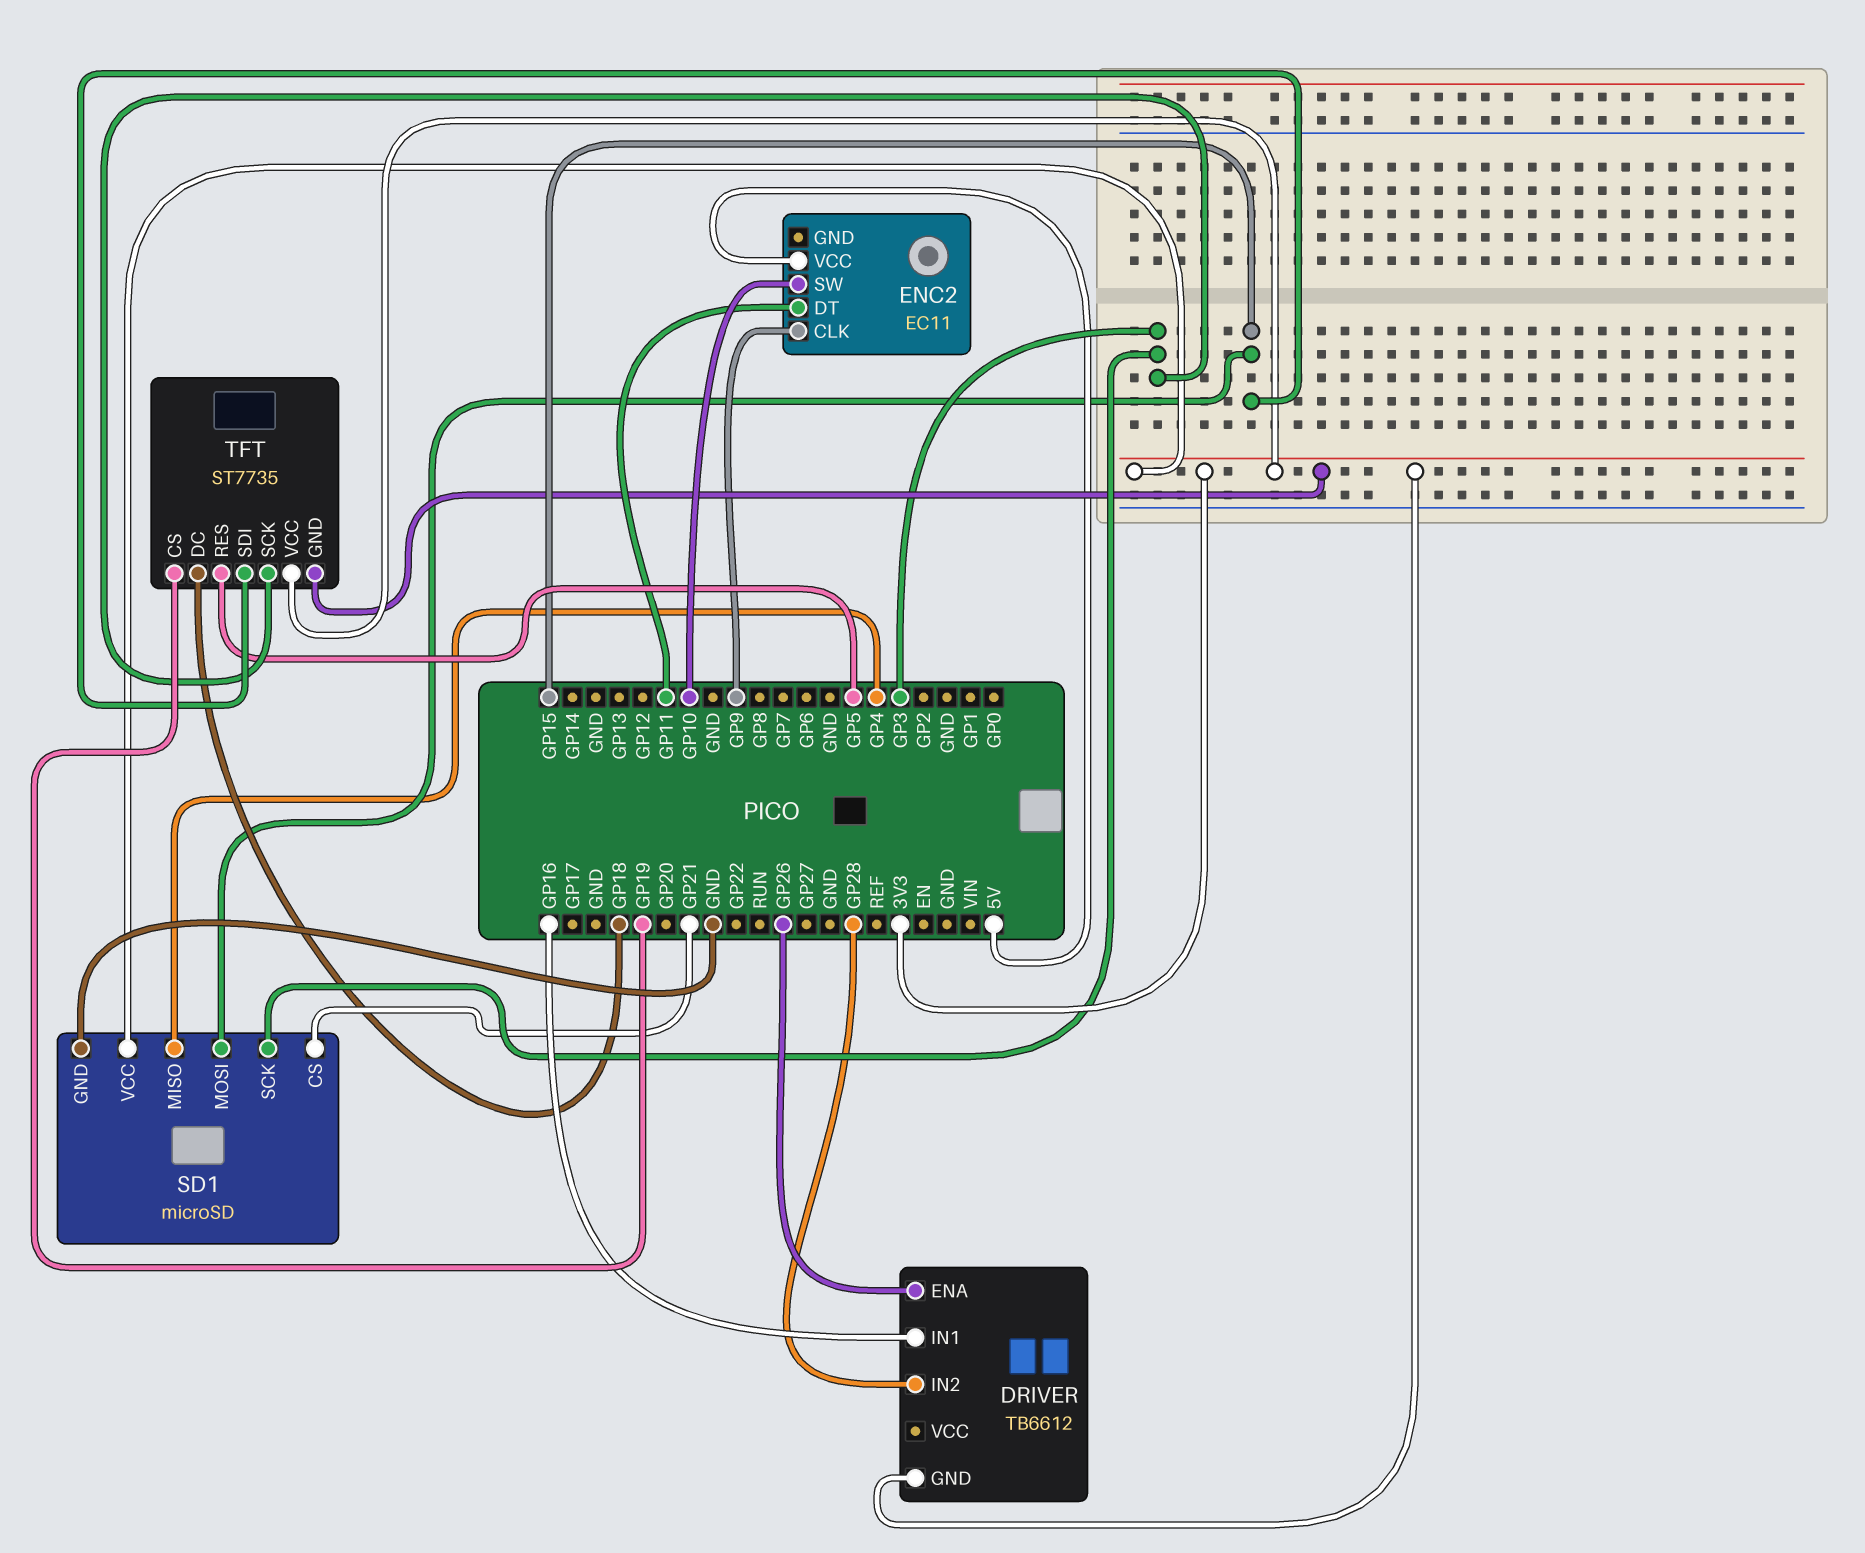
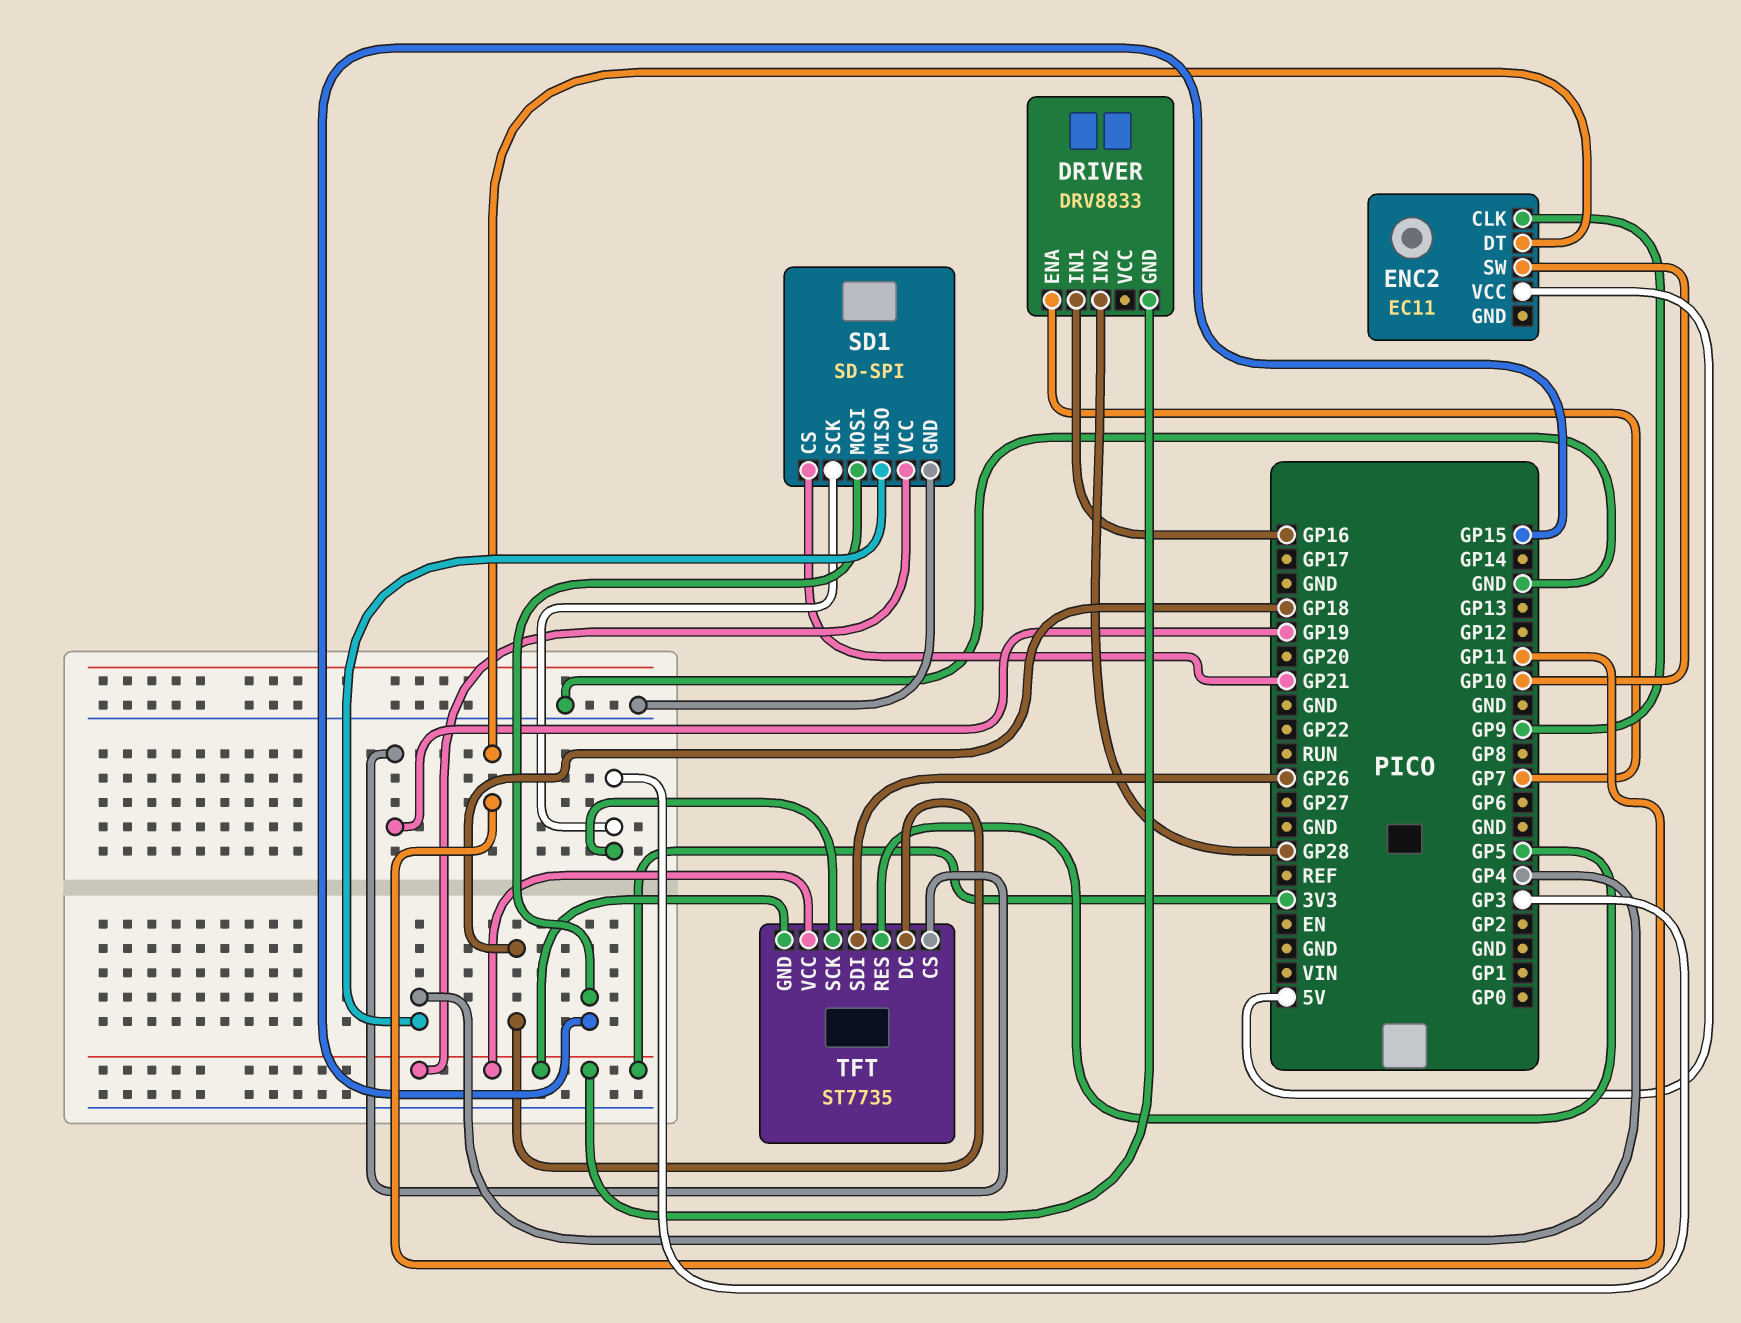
DRIVER: TB6612 -> DRV8833
DRIVER pin ENA: GP26 -> GP7
SD1: microSD -> SD-SPI
TFT pin SDI: GP15 -> GP26

